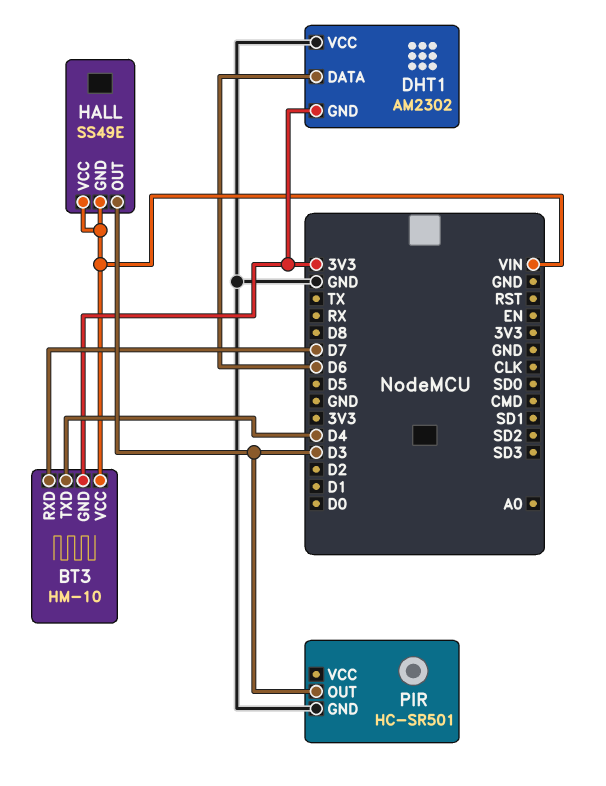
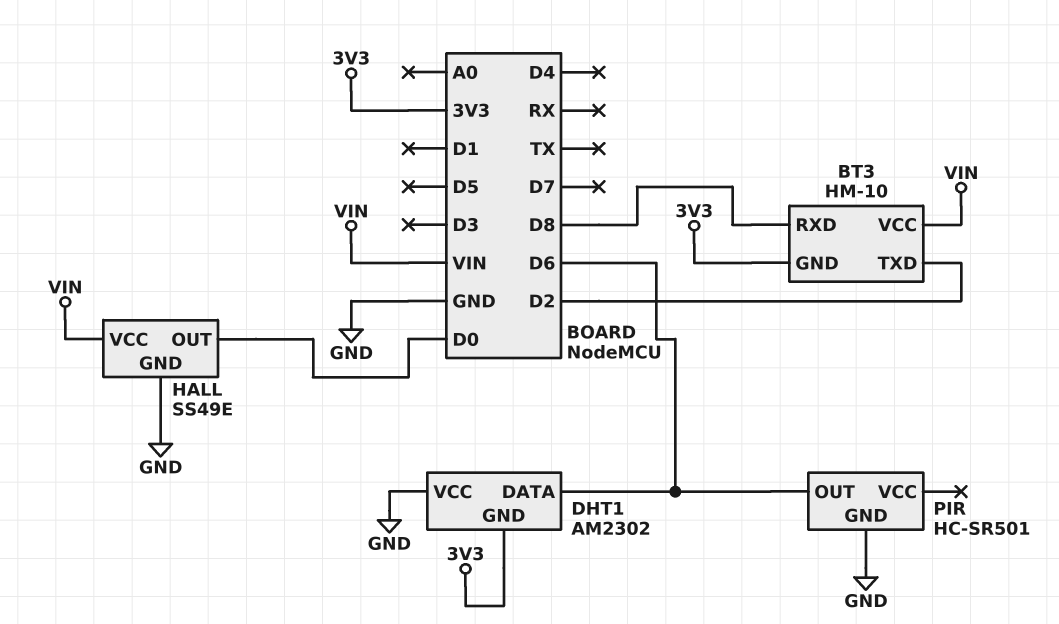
BT3 pin RXD: D7 -> D8
BT3 pin TXD: D4 -> D2
HALL pin GND: VIN -> GND
HALL pin OUT: D3 -> D0
PIR pin OUT: D3 -> D6

